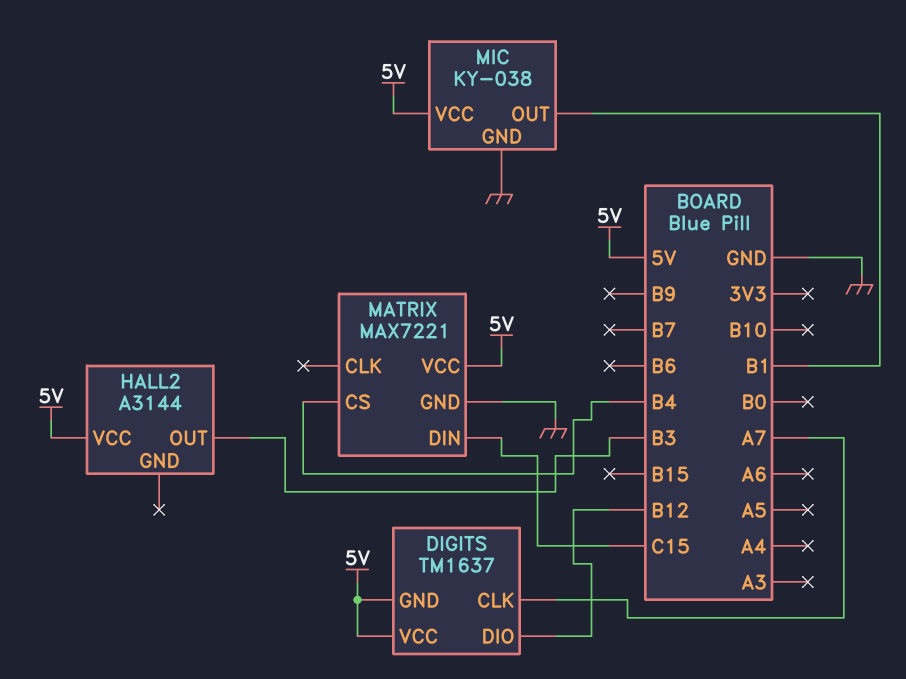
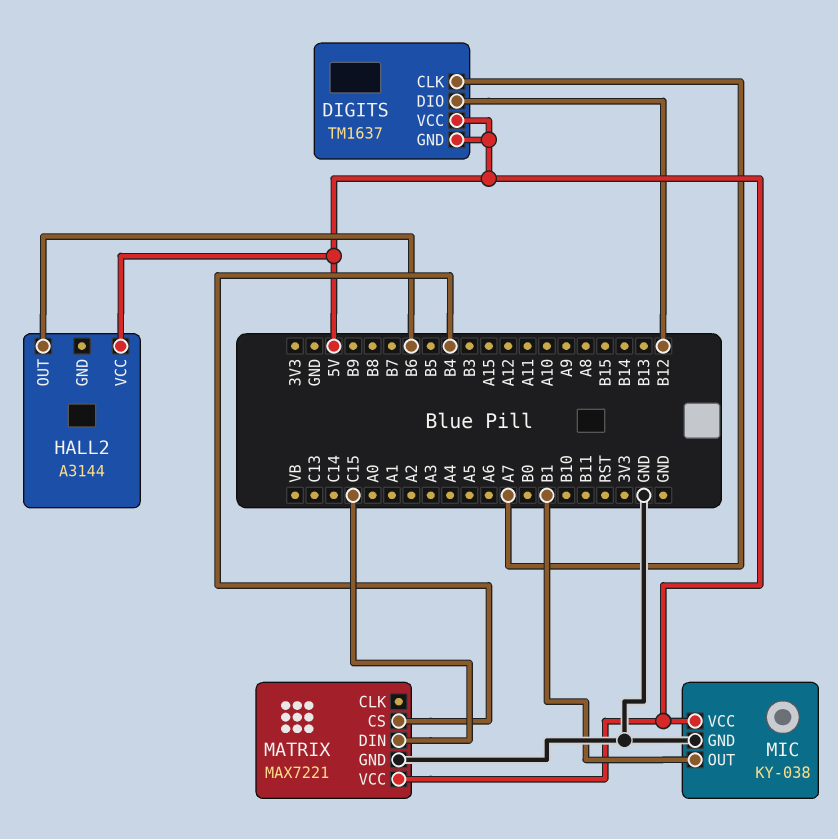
HALL2 pin OUT: B3 -> B6

